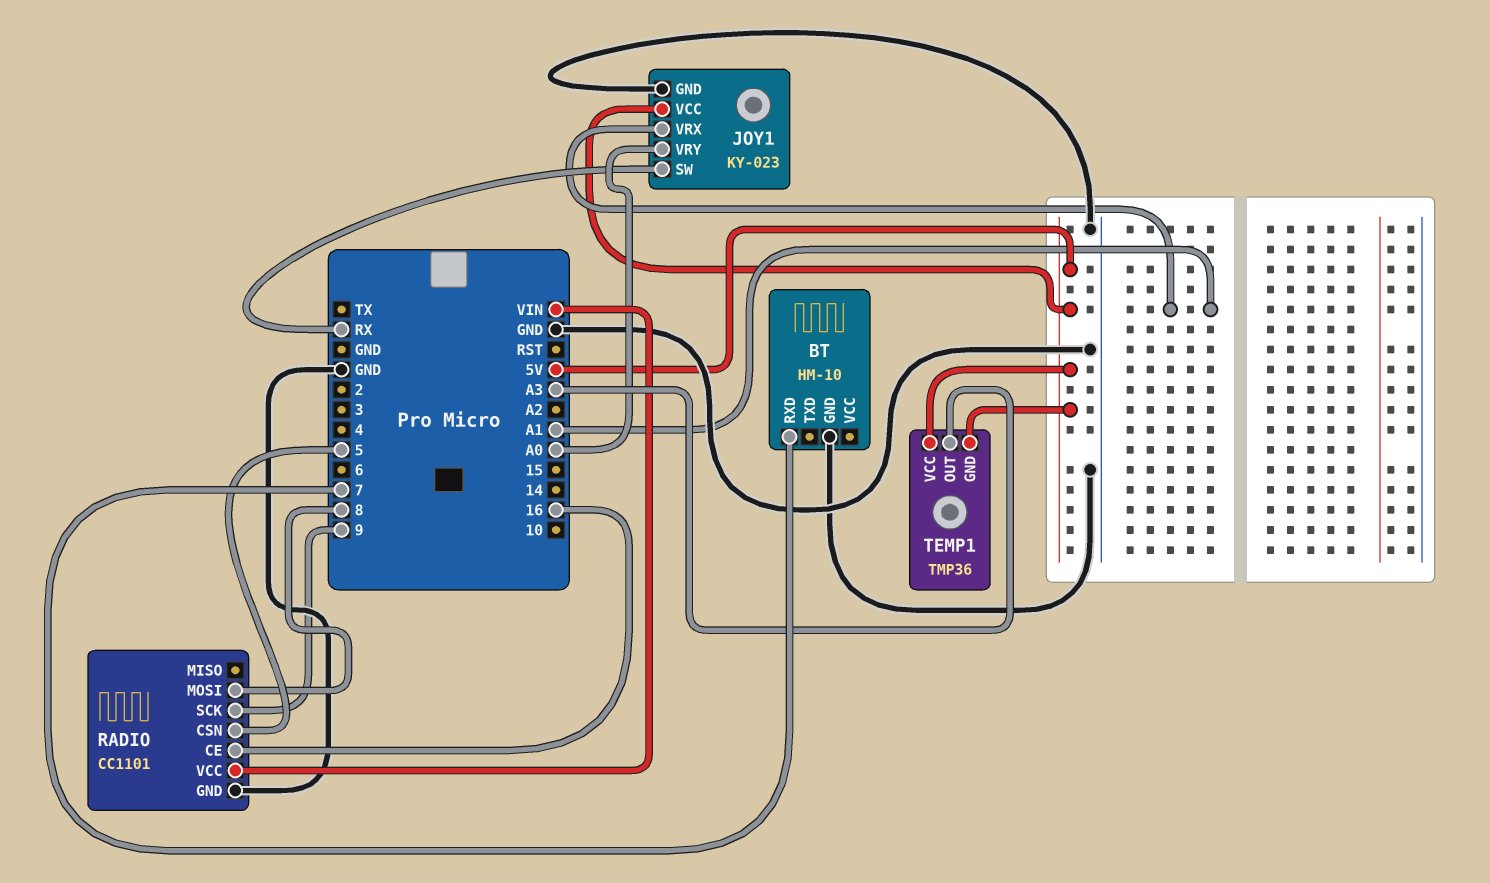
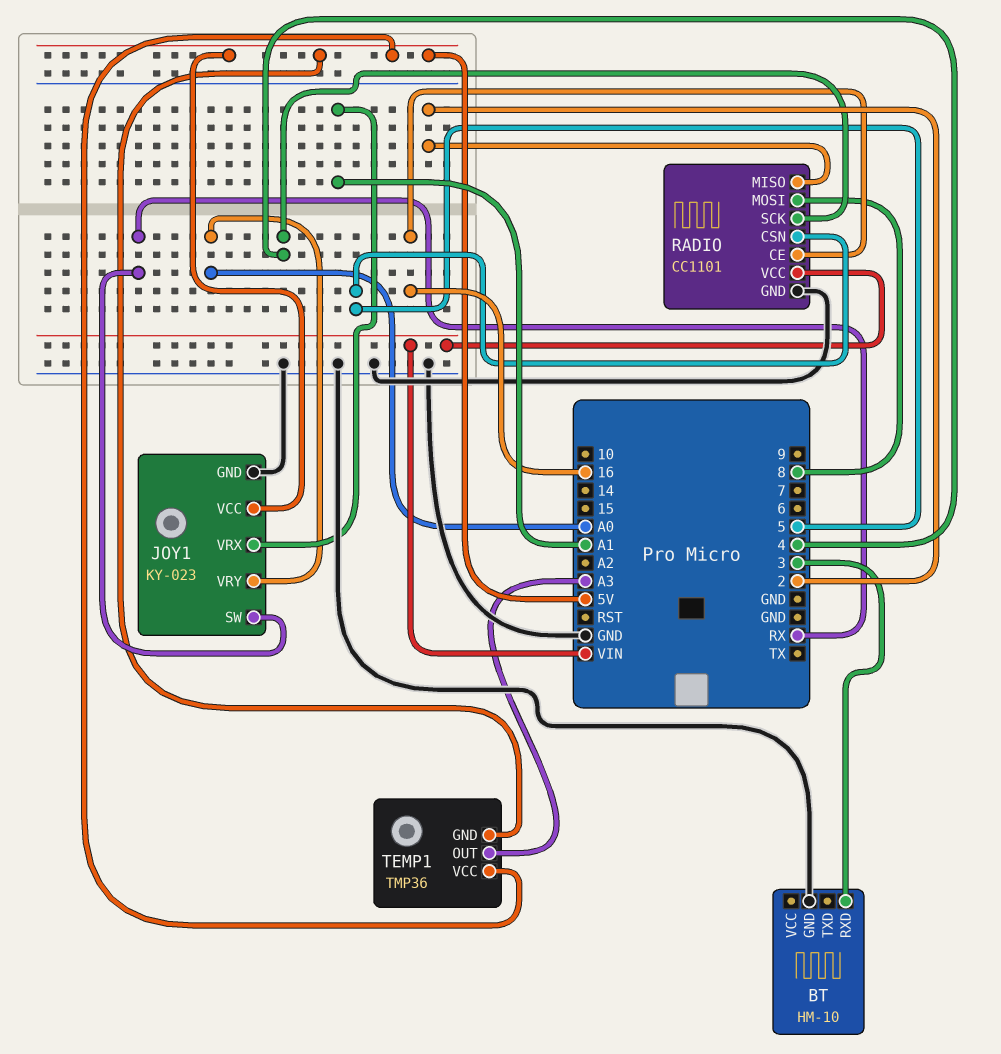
BT pin RXD: 7 -> 3
RADIO pin MISO: none -> 2
RADIO pin SCK: 9 -> 4

